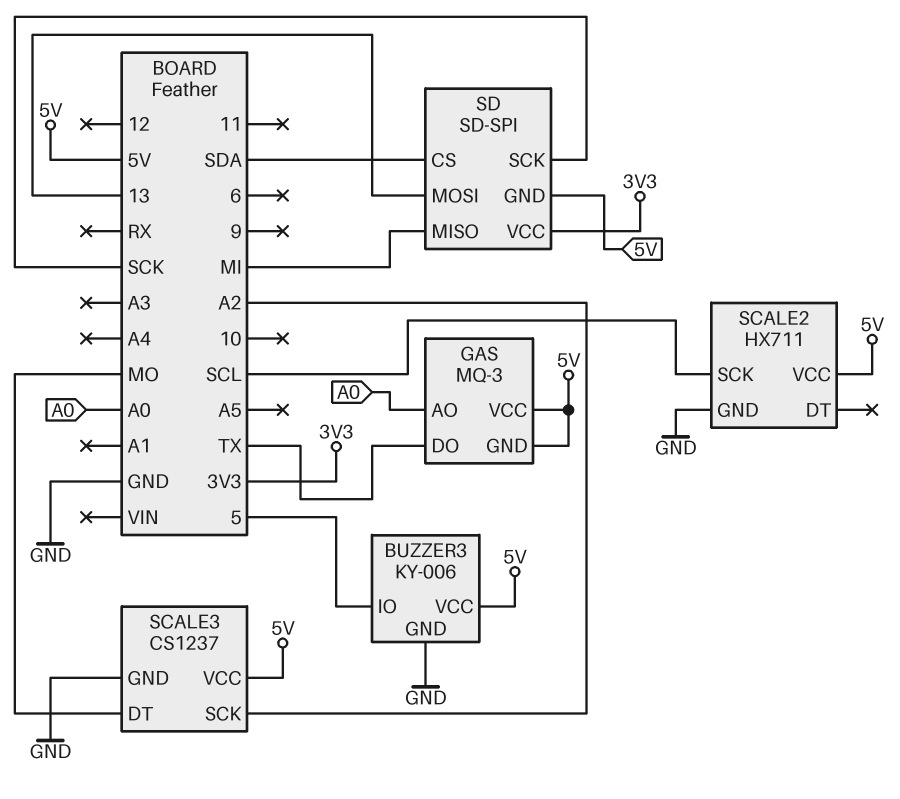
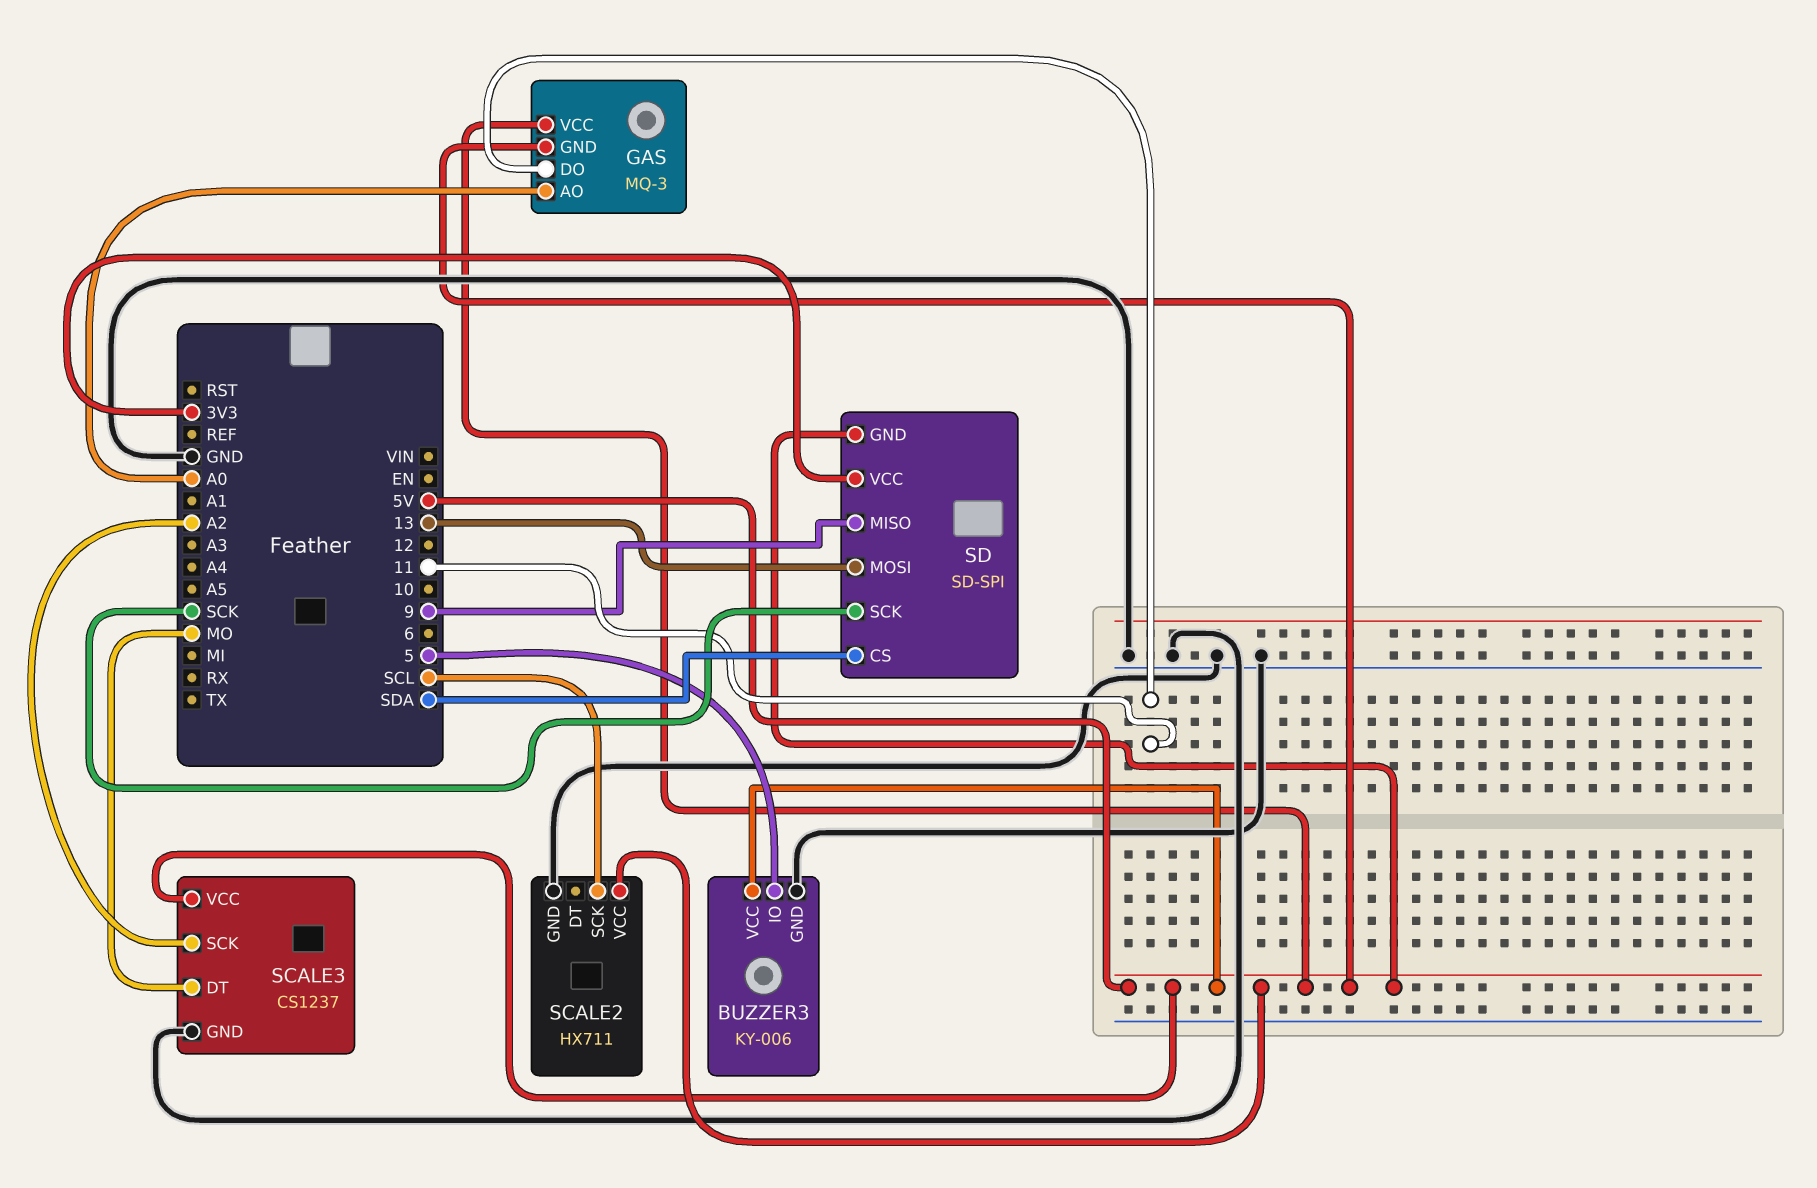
GAS pin DO: TX -> 11
SD pin MISO: MI -> 9

